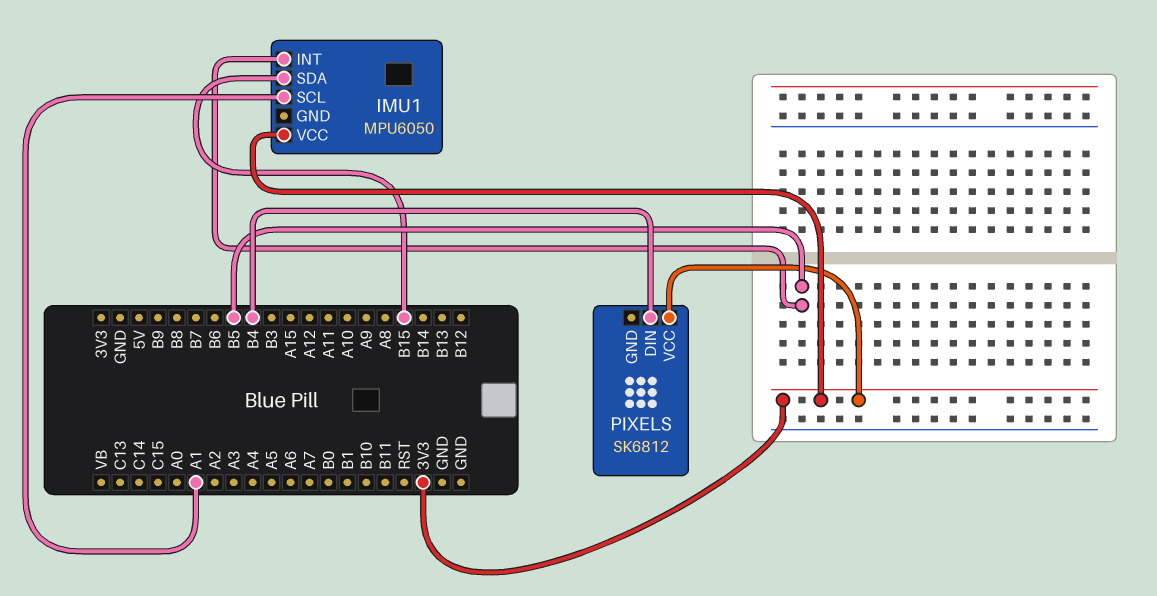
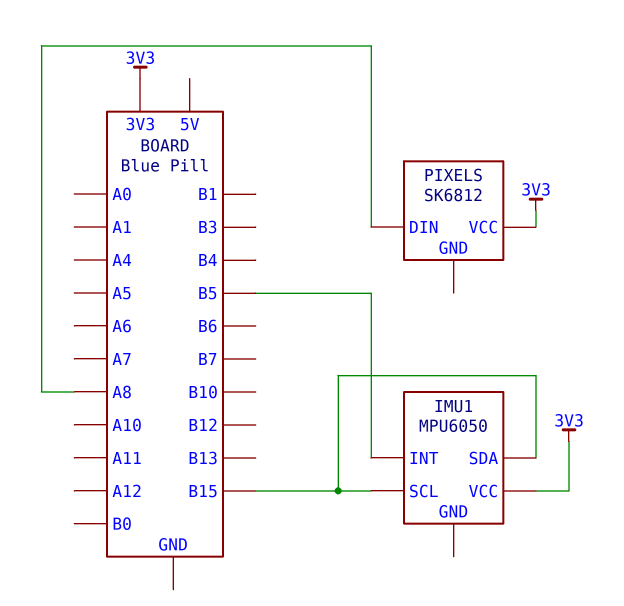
IMU1 pin SCL: A1 -> B15
PIXELS pin DIN: B4 -> A8

